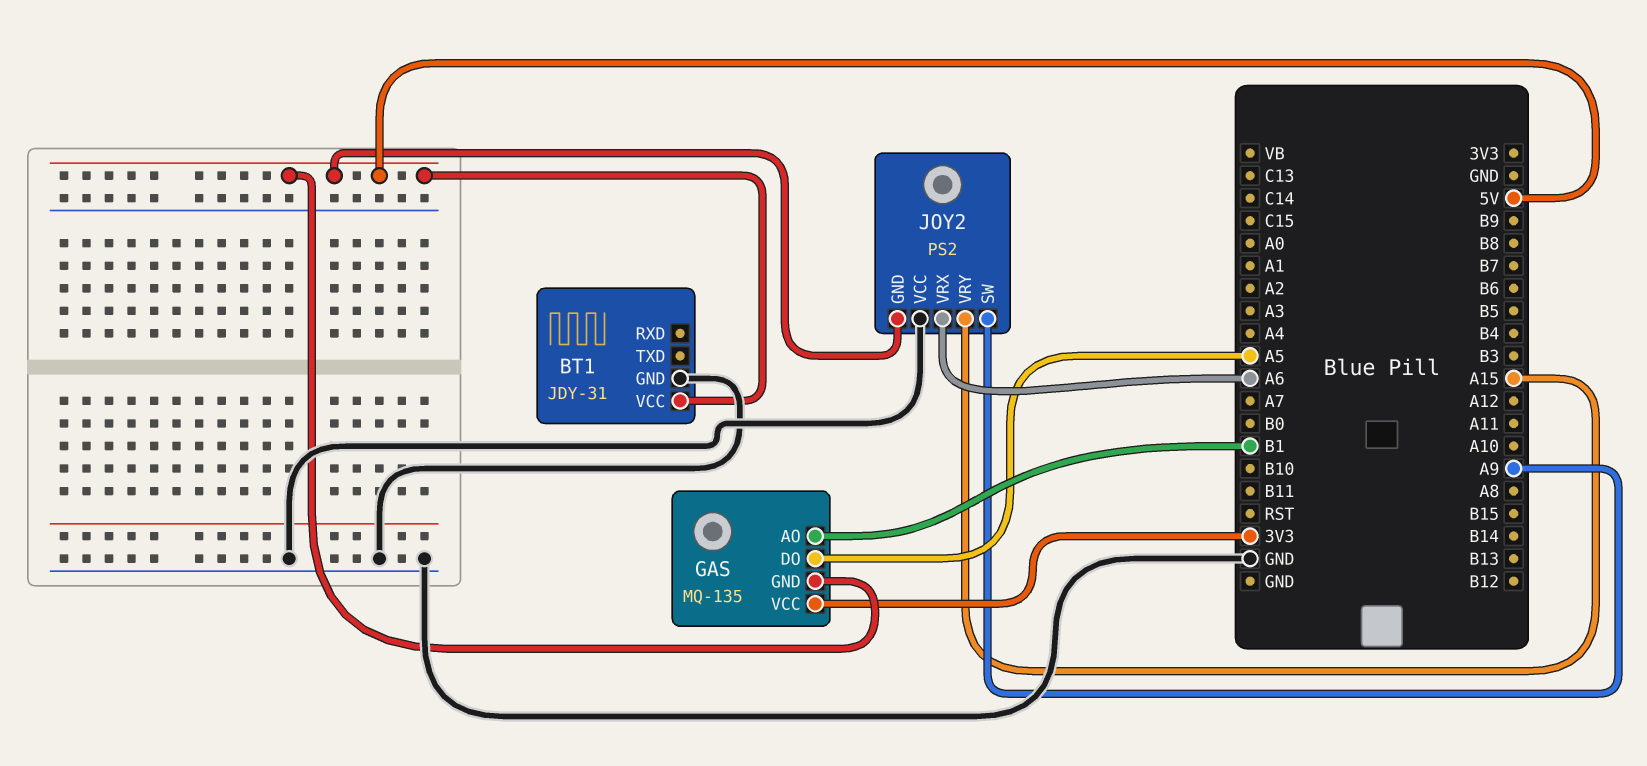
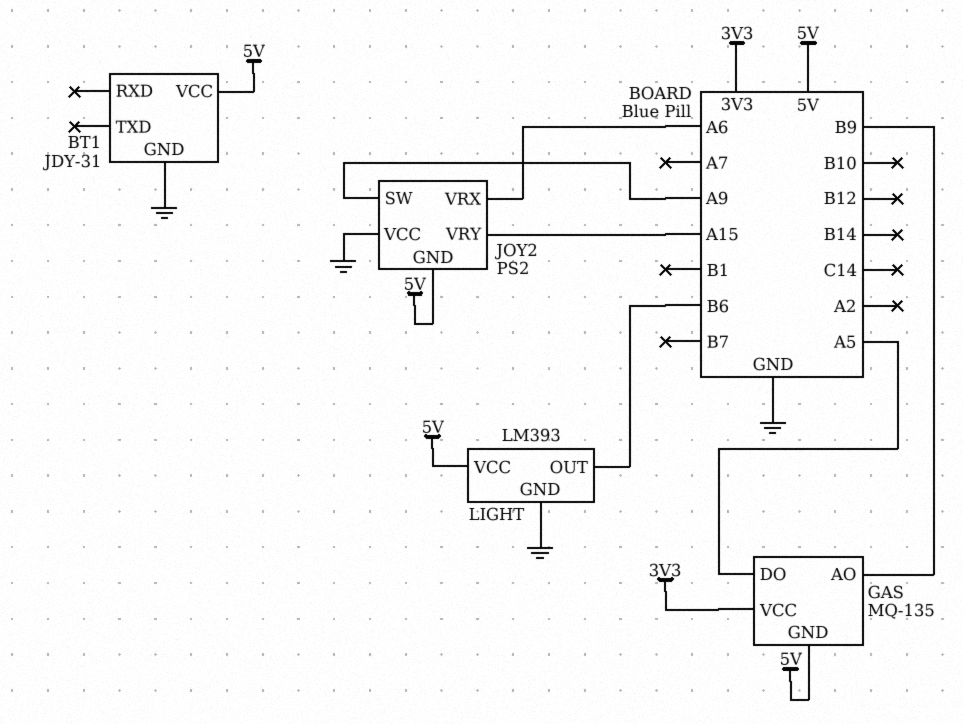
GAS pin AO: B1 -> B9
LIGHT: none -> LM393
LIGHT pin GND: none -> GND
LIGHT pin OUT: none -> B6
LIGHT pin VCC: none -> 5V

